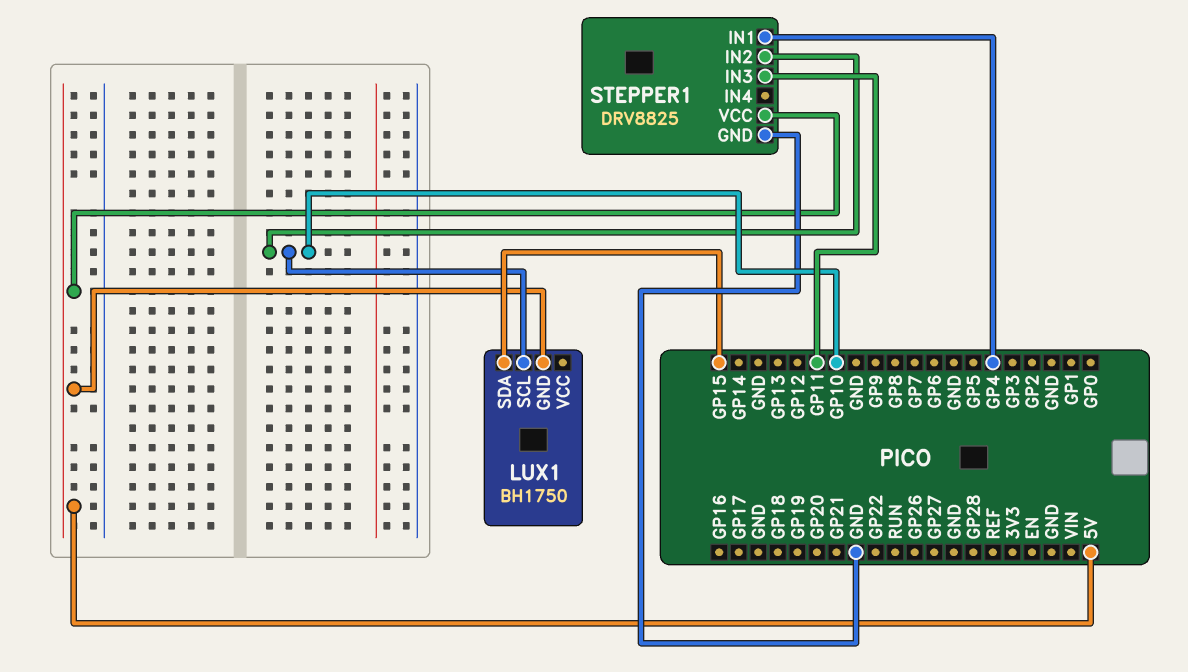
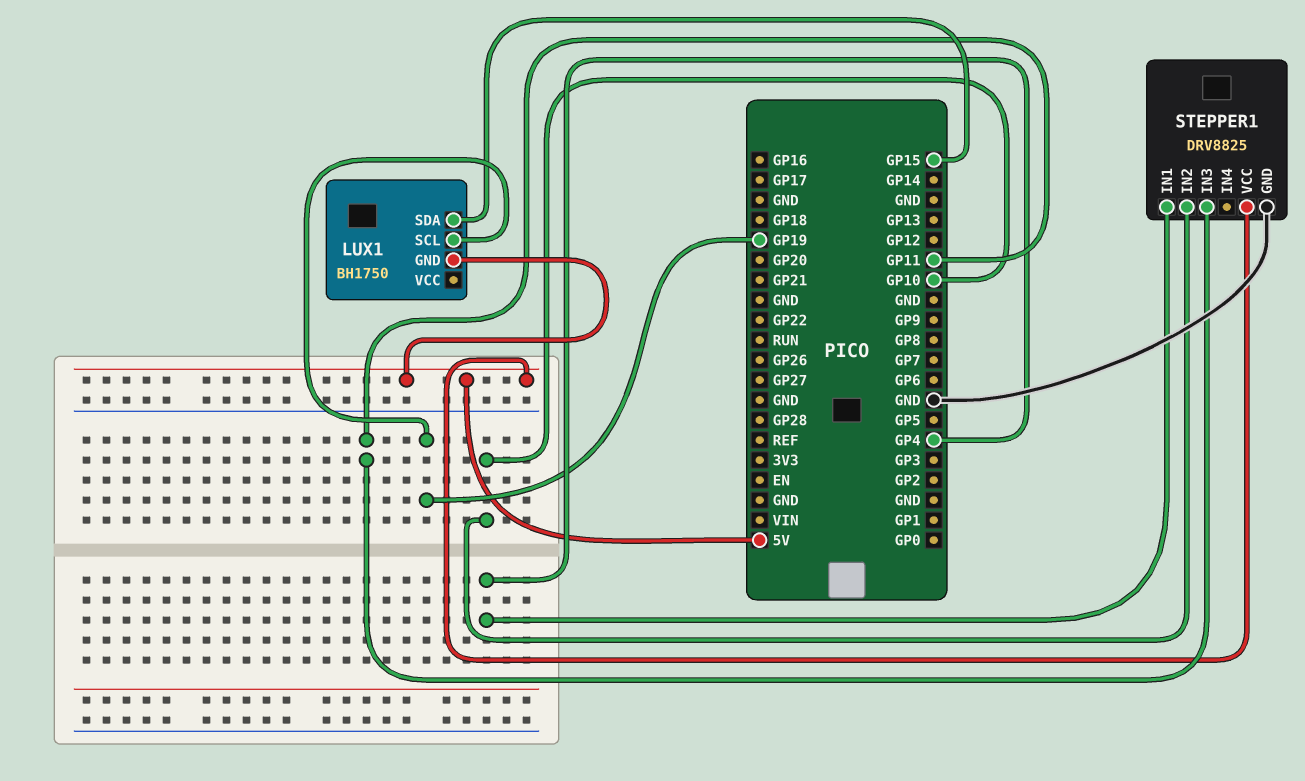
LUX1 pin SCL: GP10 -> GP19

